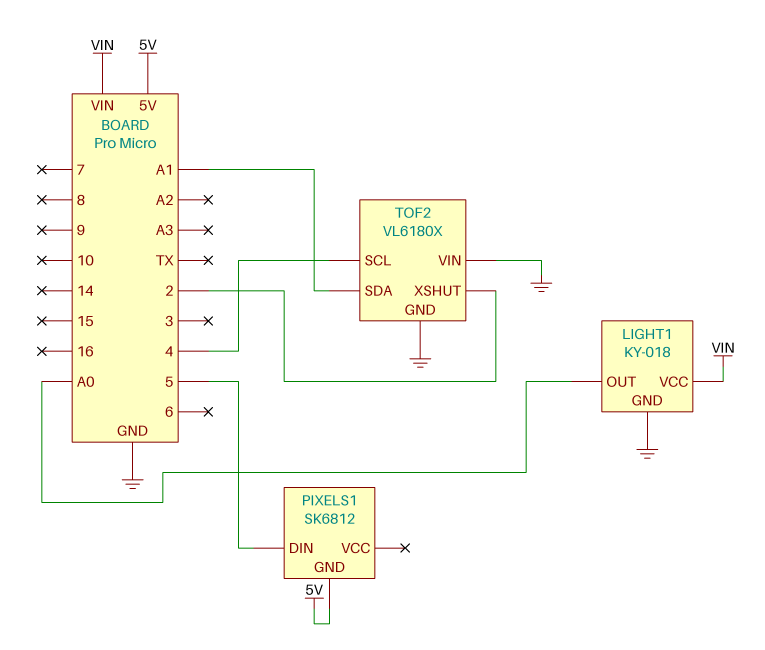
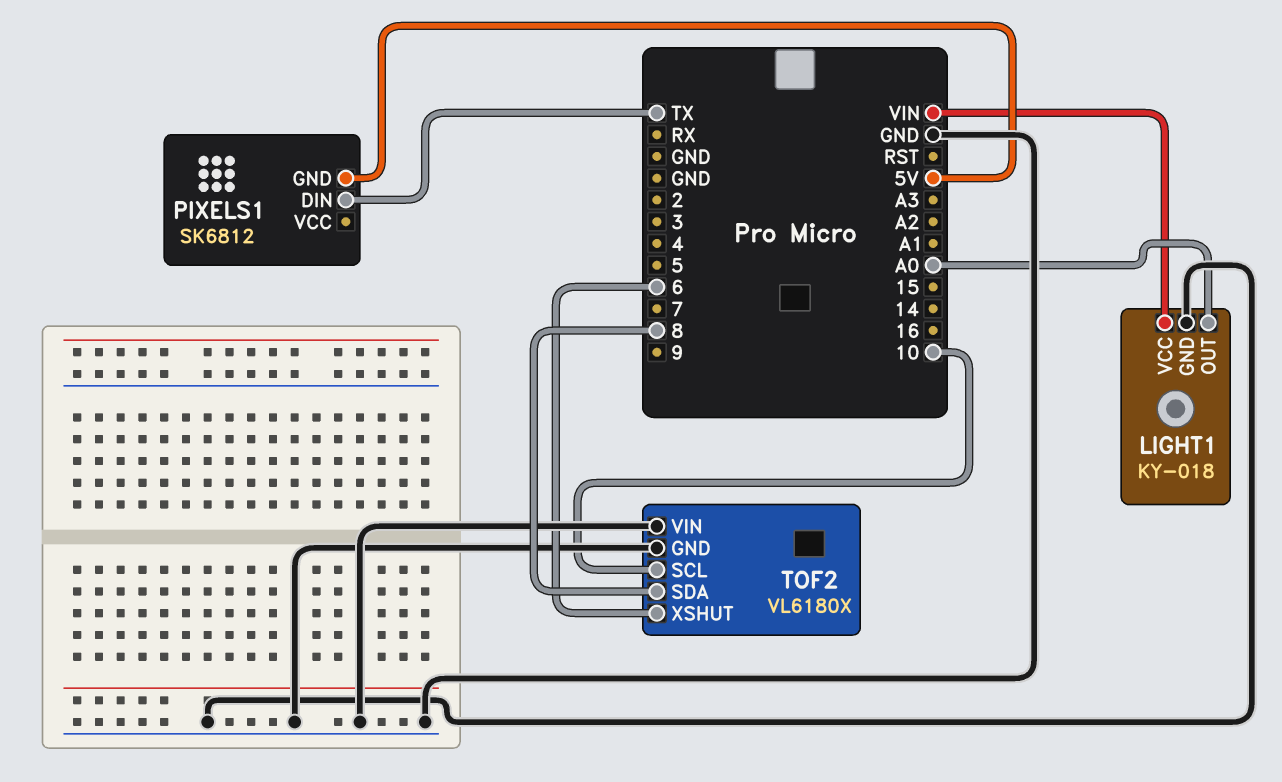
PIXELS1 pin DIN: 5 -> TX
TOF2 pin SCL: 4 -> 10
TOF2 pin SDA: A1 -> 8
TOF2 pin XSHUT: 2 -> 6

